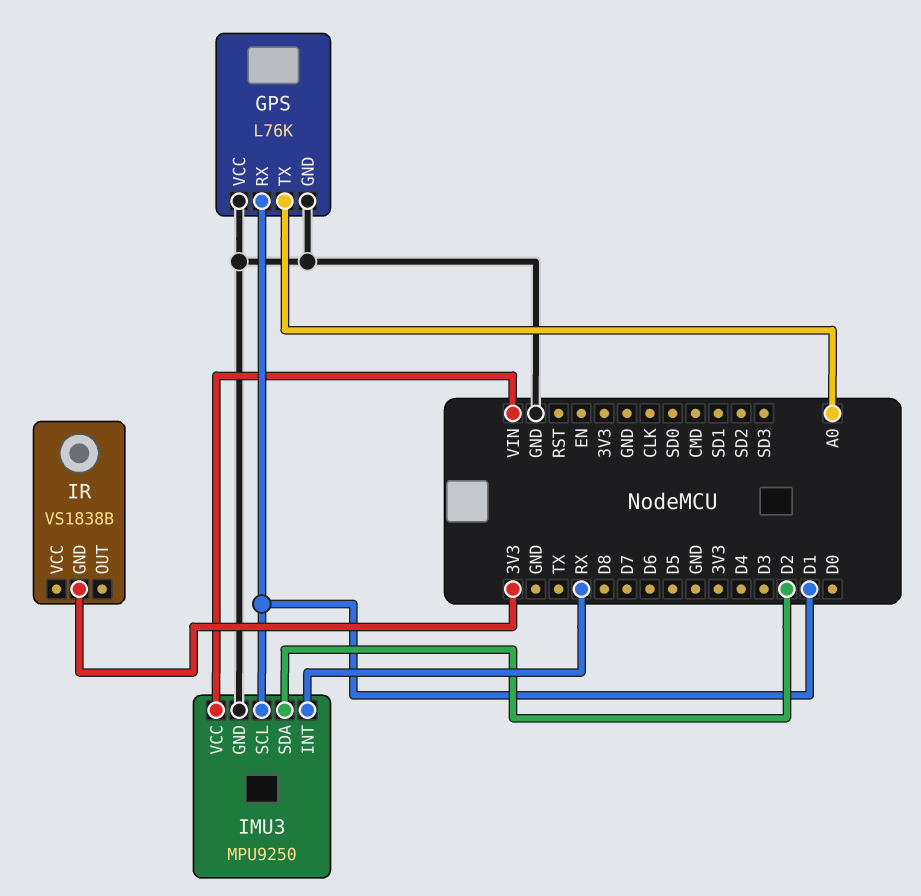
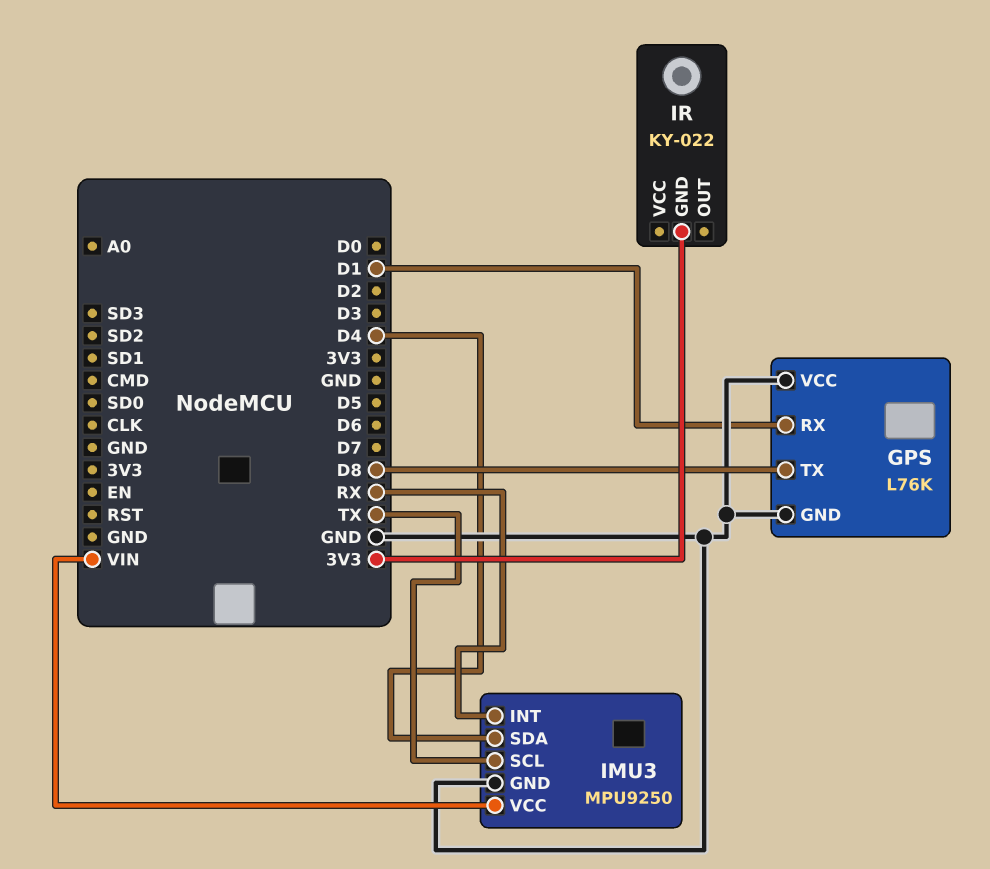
GPS pin TX: A0 -> D8
IMU3 pin SCL: D1 -> TX
IMU3 pin SDA: D2 -> D4
IR: VS1838B -> KY-022

